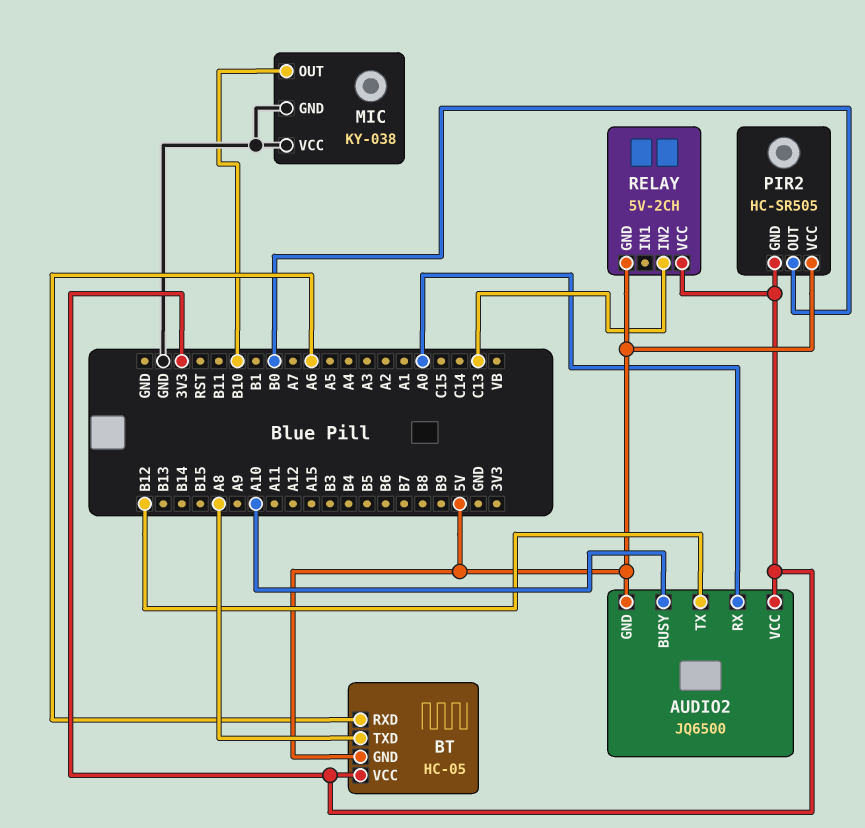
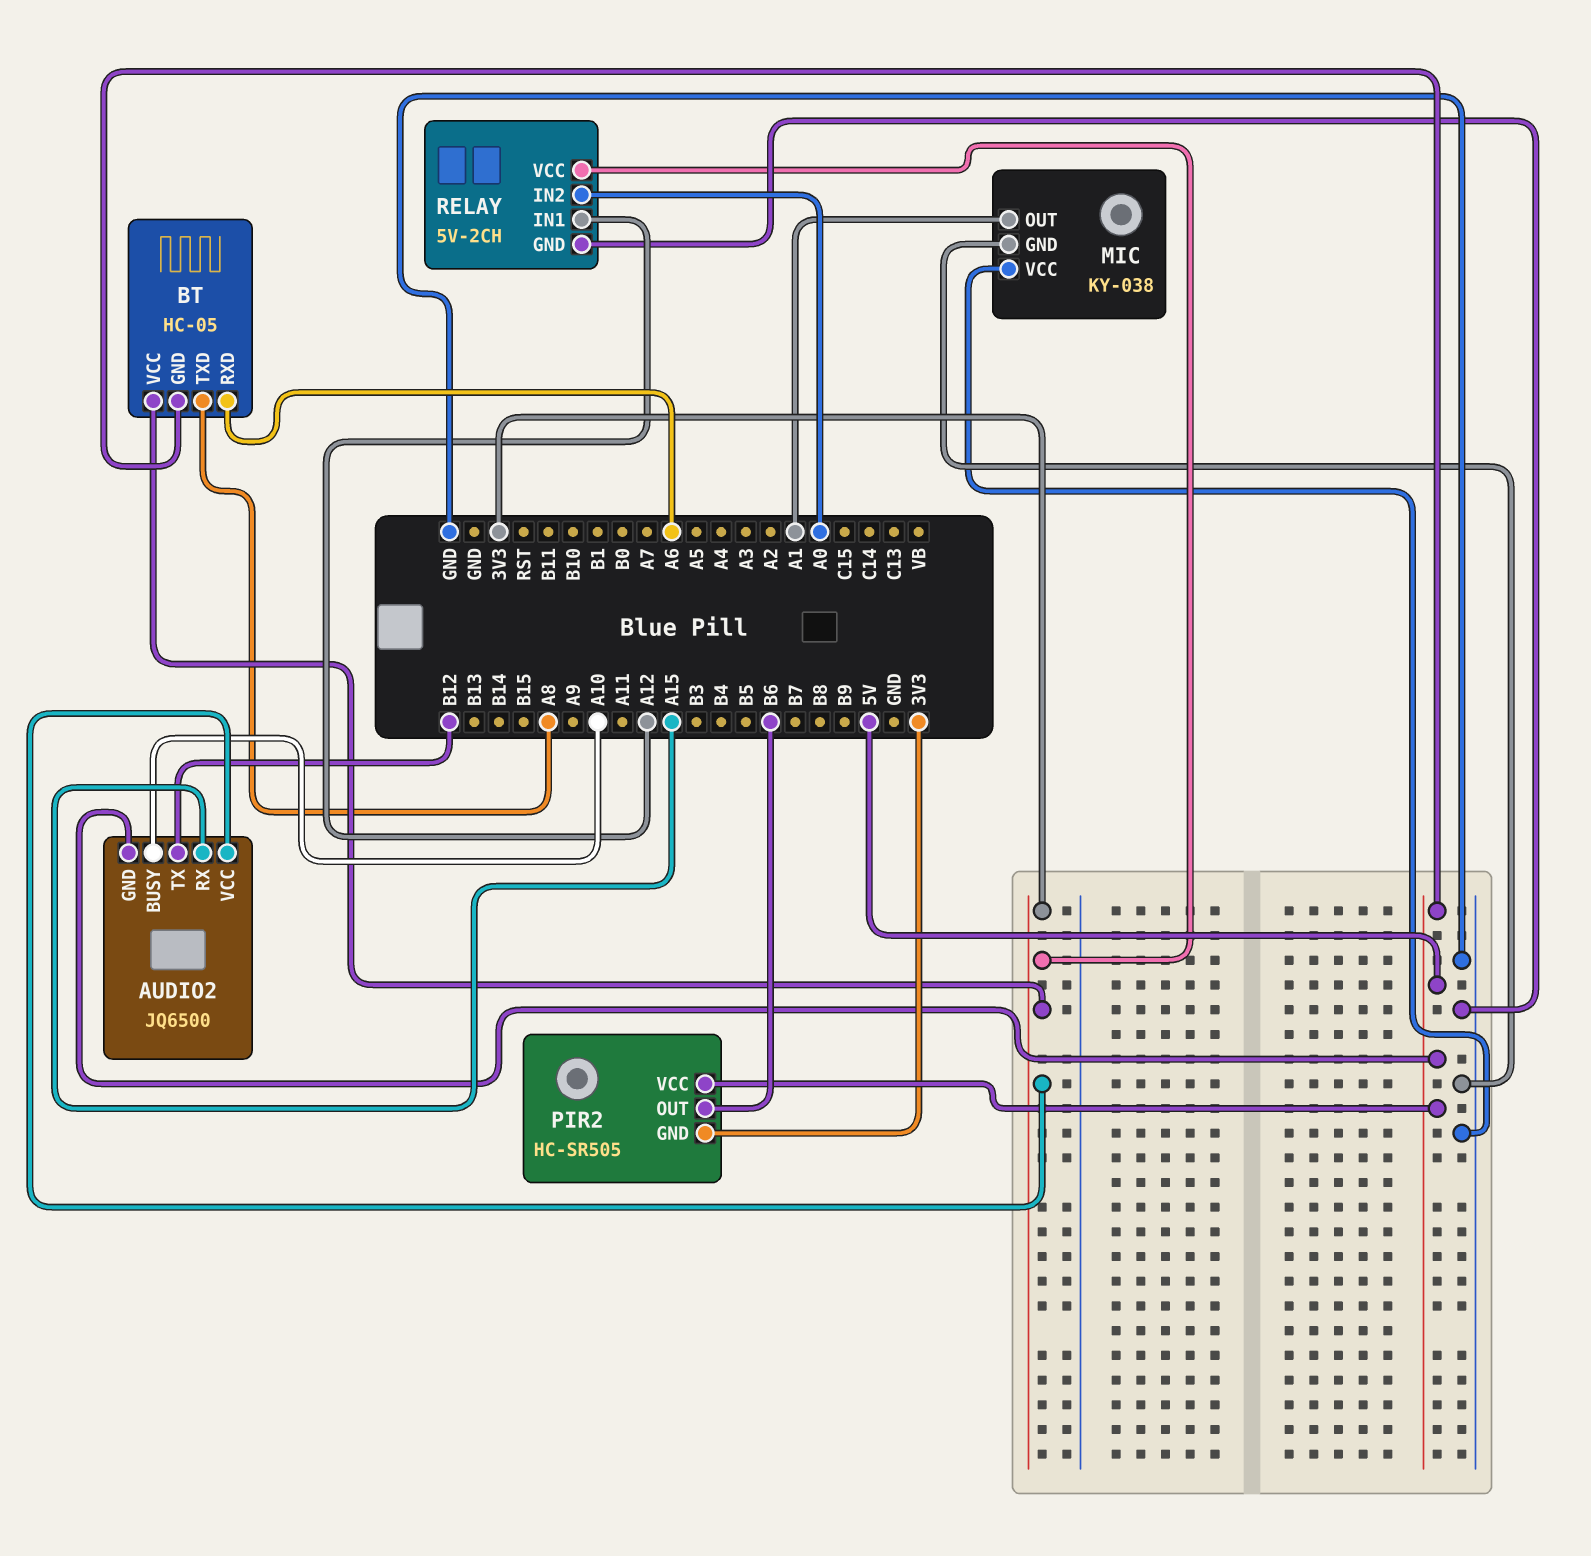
AUDIO2 pin RX: A0 -> A15
MIC pin OUT: B10 -> A1
PIR2 pin OUT: B0 -> B6
RELAY pin GND: 5V -> GND
RELAY pin IN1: none -> A12
RELAY pin IN2: C13 -> A0

